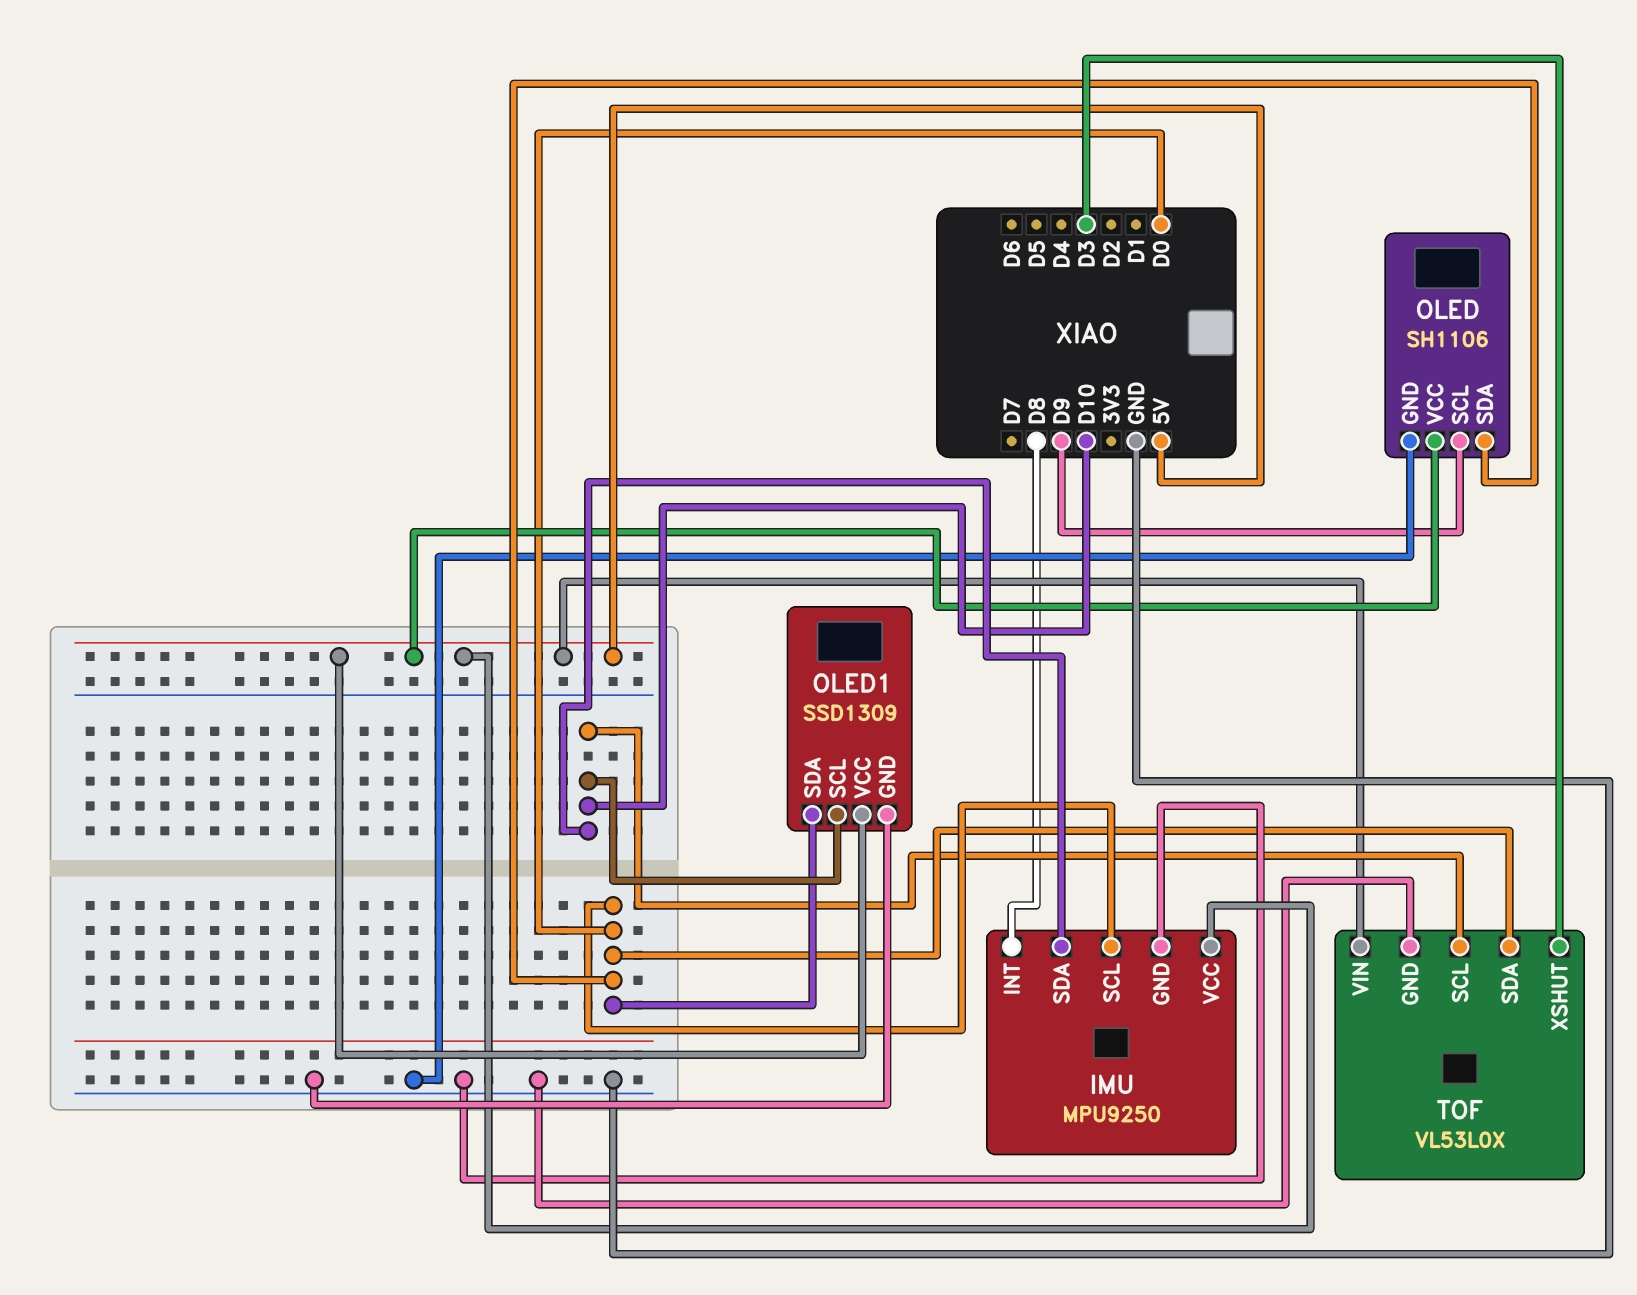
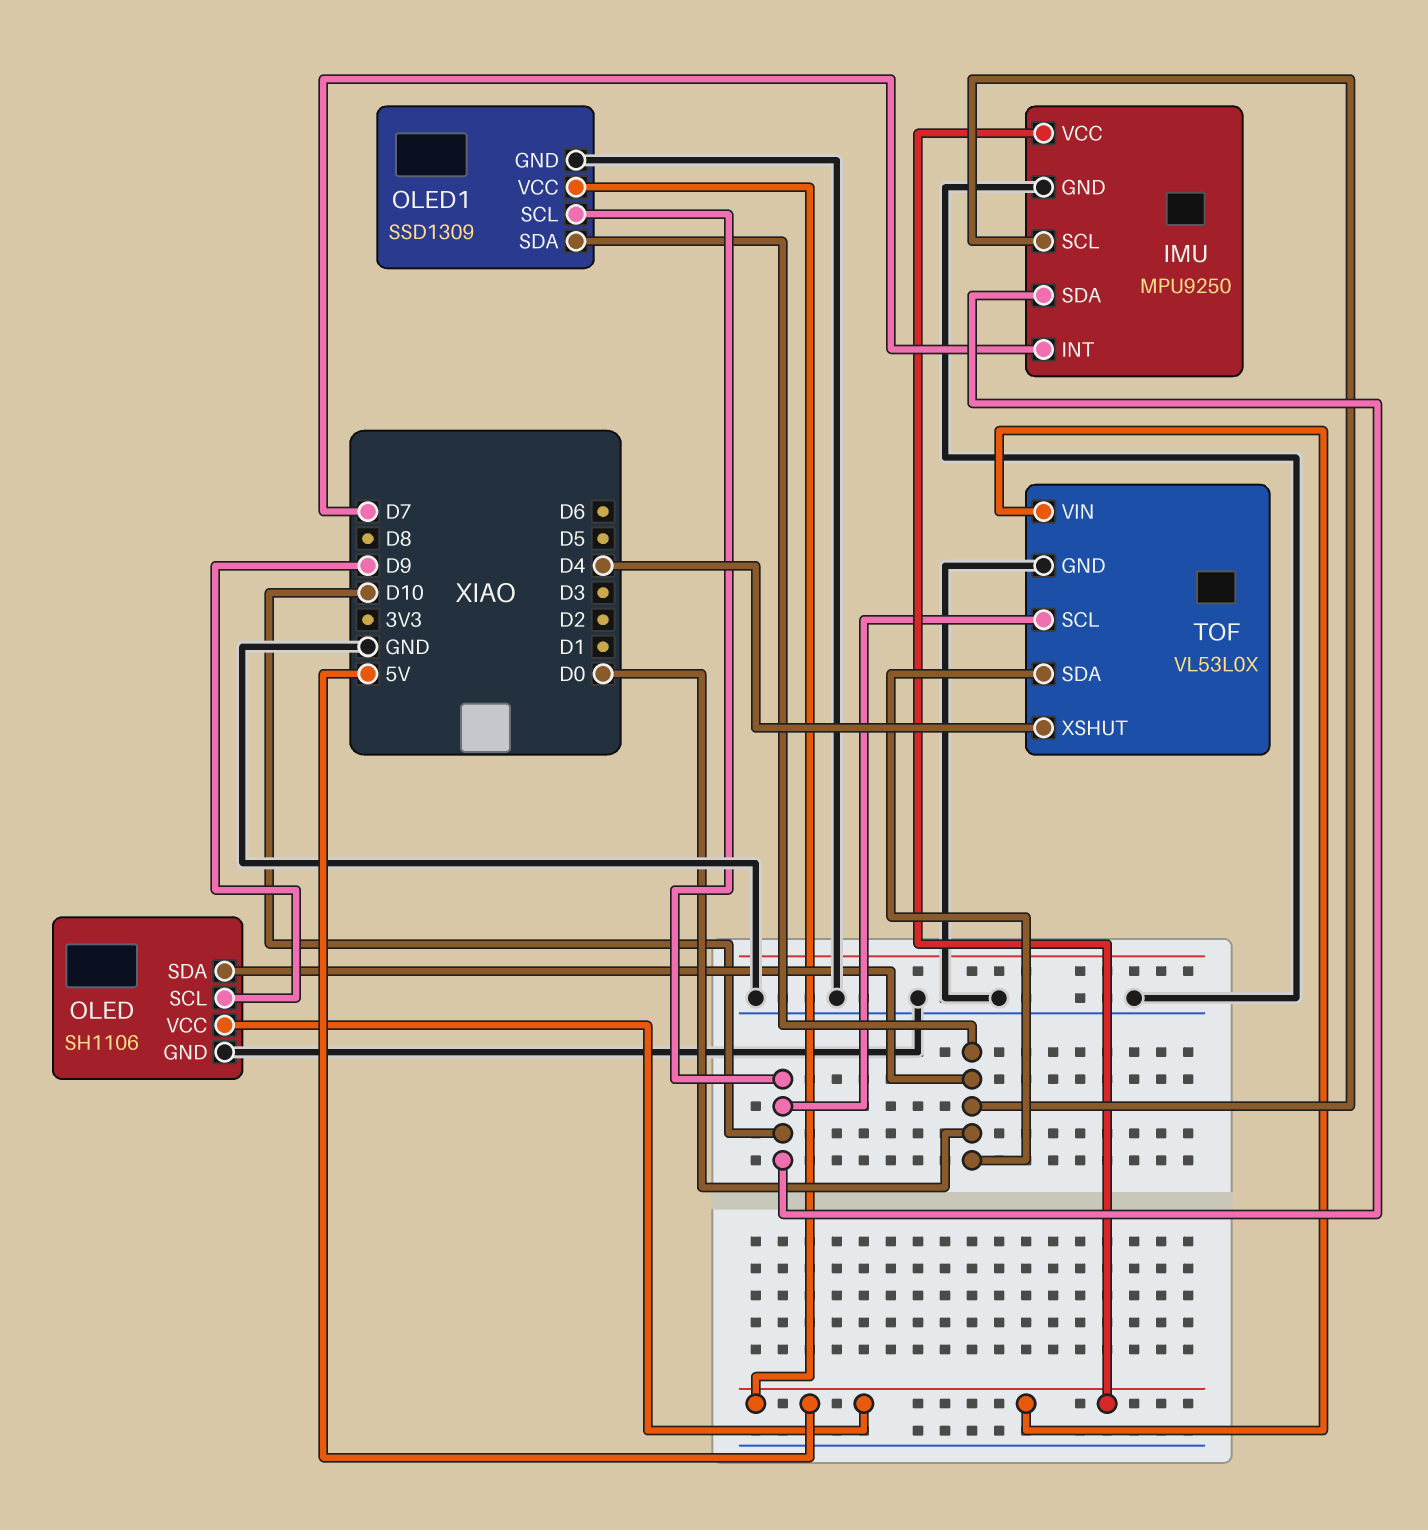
IMU pin INT: D8 -> D7
TOF pin XSHUT: D3 -> D4

